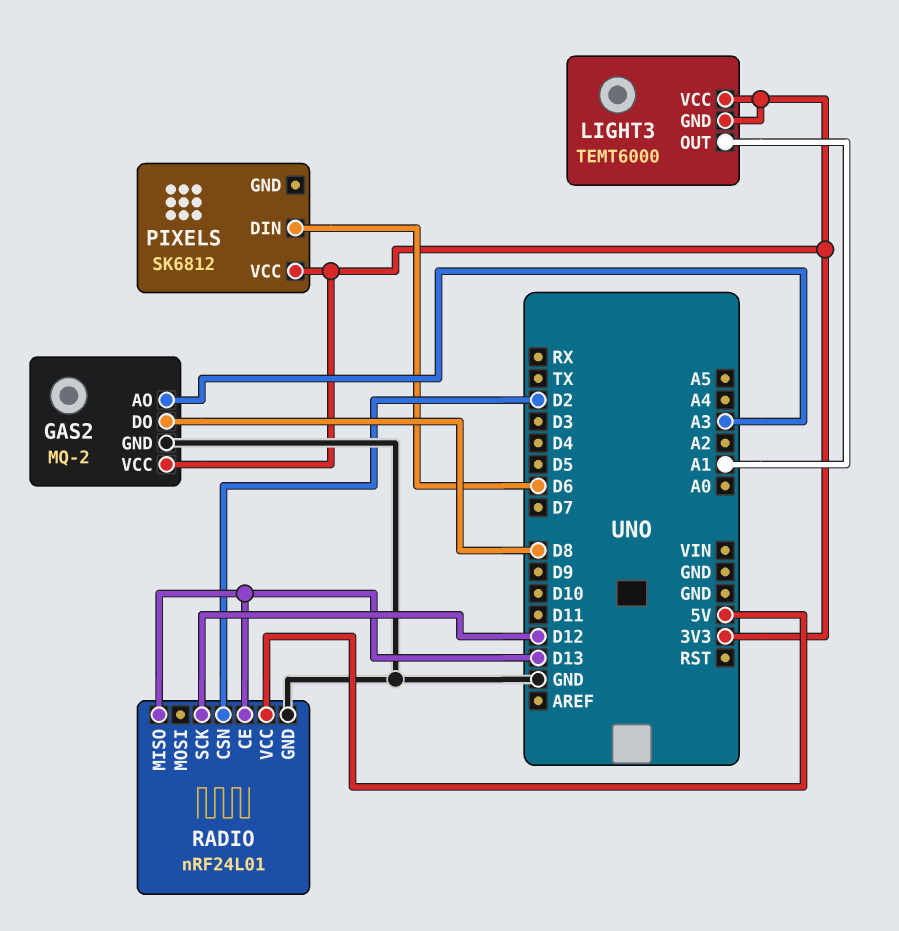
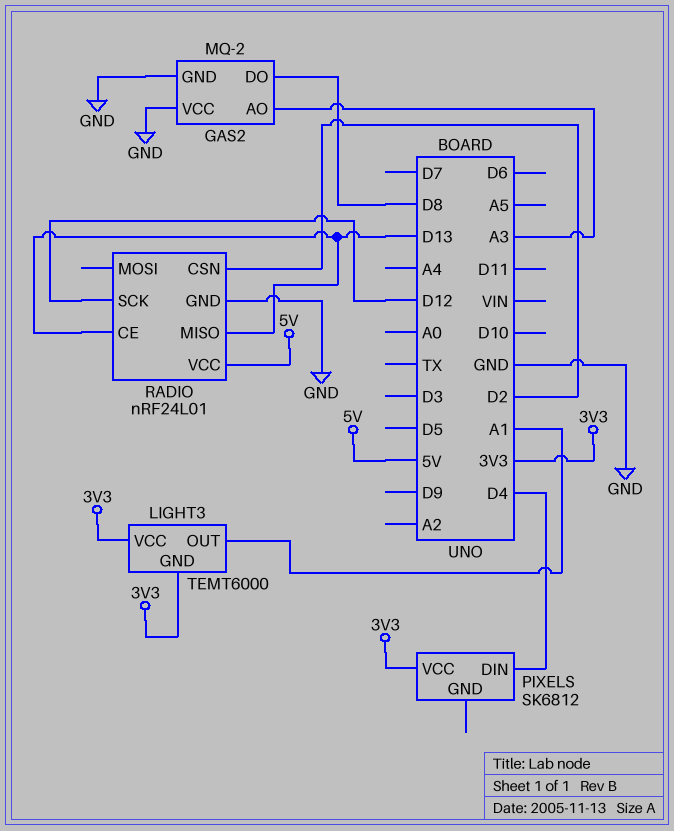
GAS2 pin VCC: 3V3 -> GND
PIXELS pin DIN: D6 -> D4

